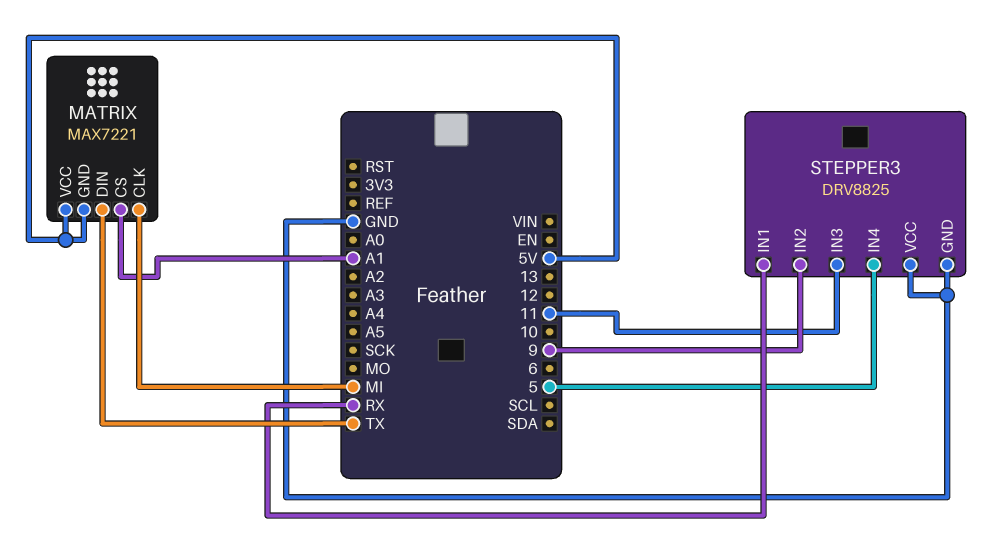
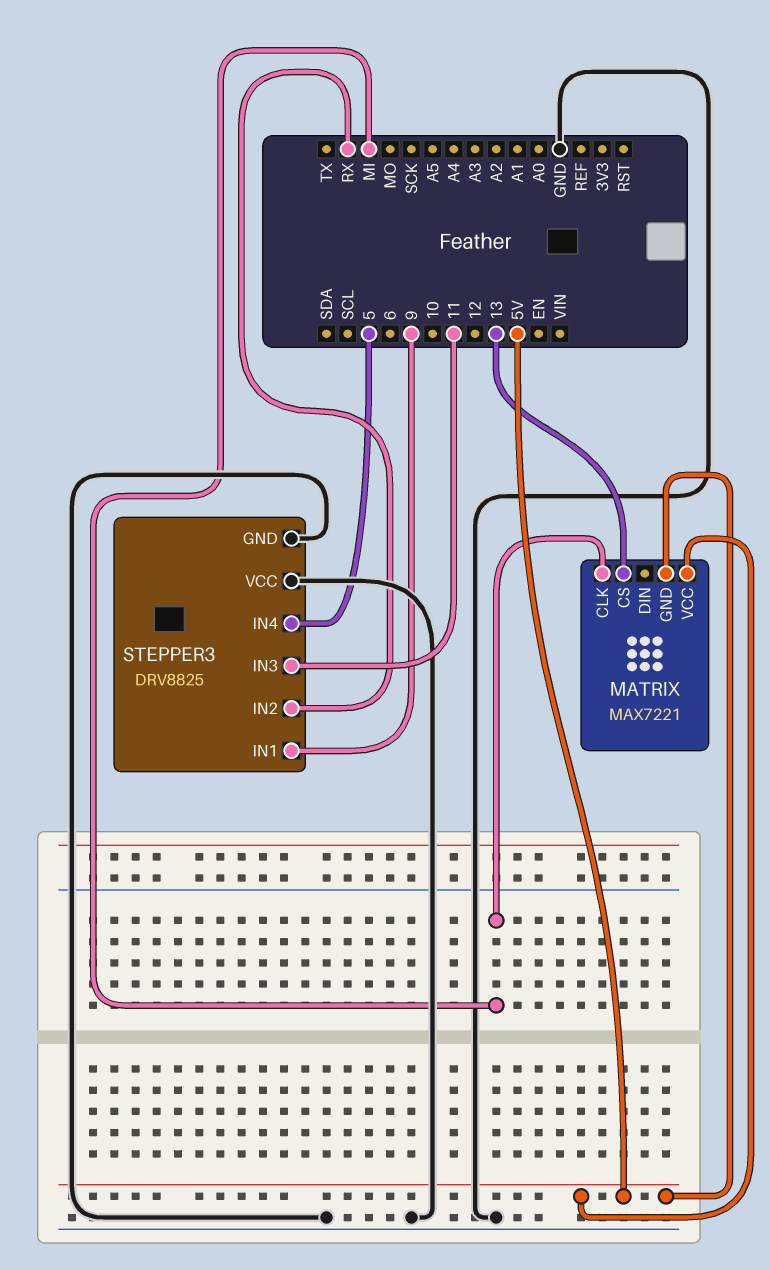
MATRIX pin CS: A1 -> 13
MATRIX pin DIN: TX -> none
STEPPER3 pin IN1: RX -> 9
STEPPER3 pin IN2: 9 -> RX

